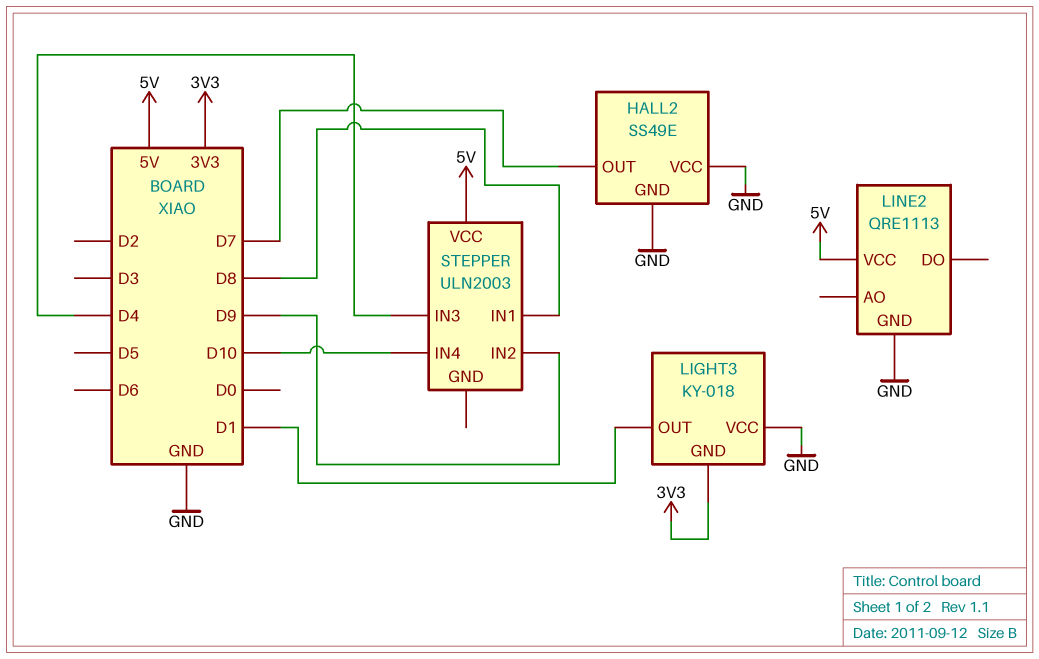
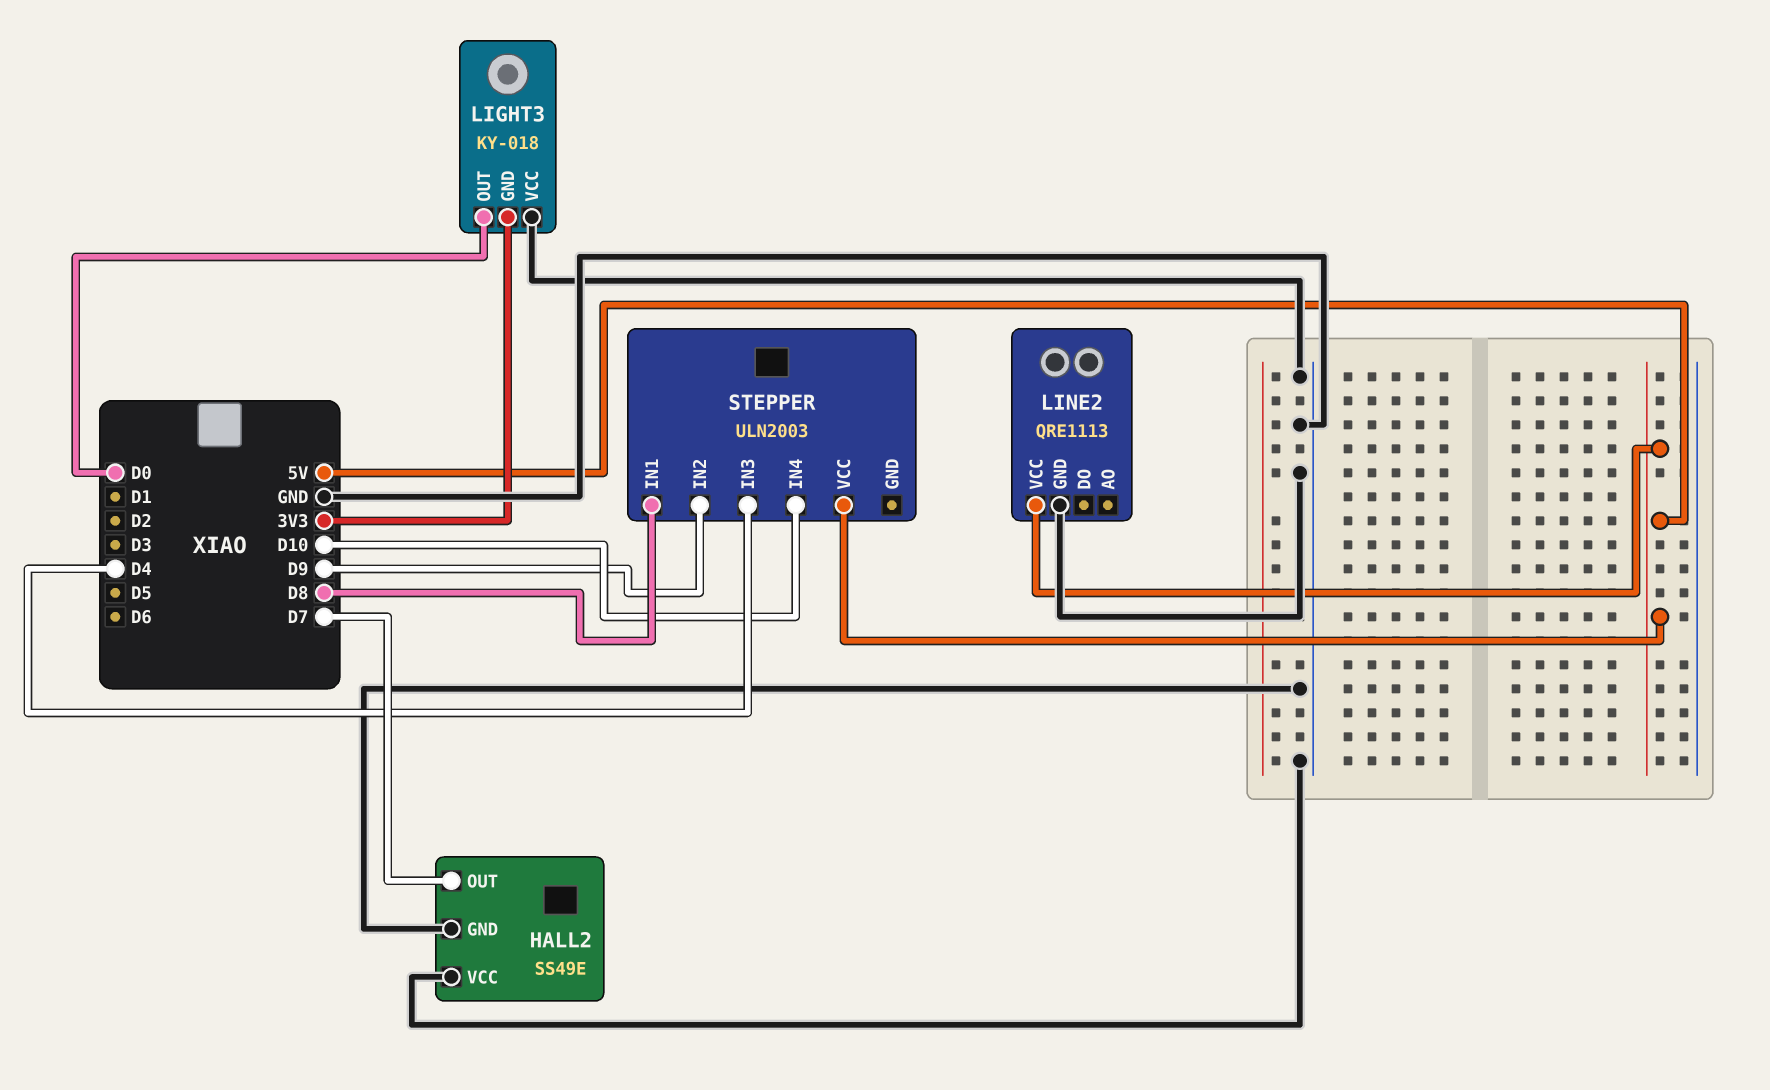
LIGHT3 pin OUT: D1 -> D0

